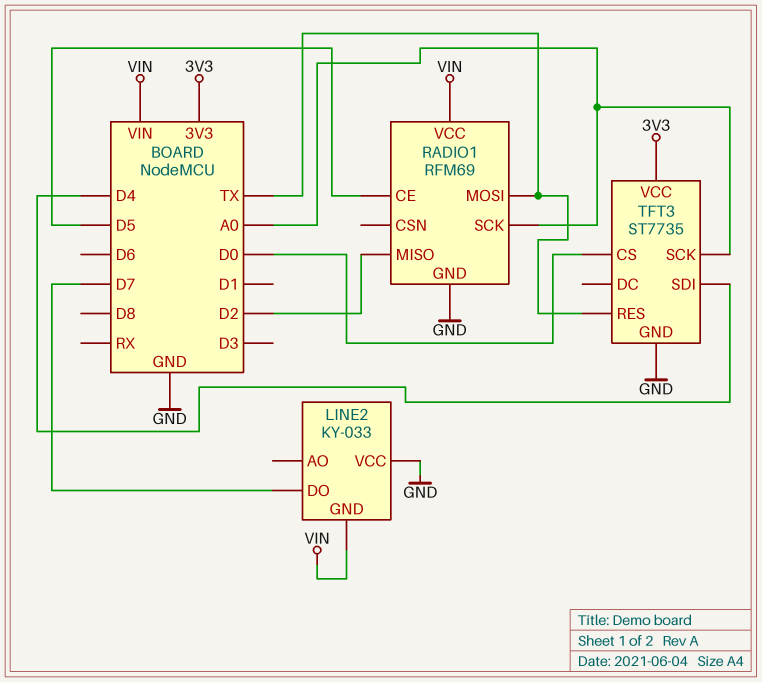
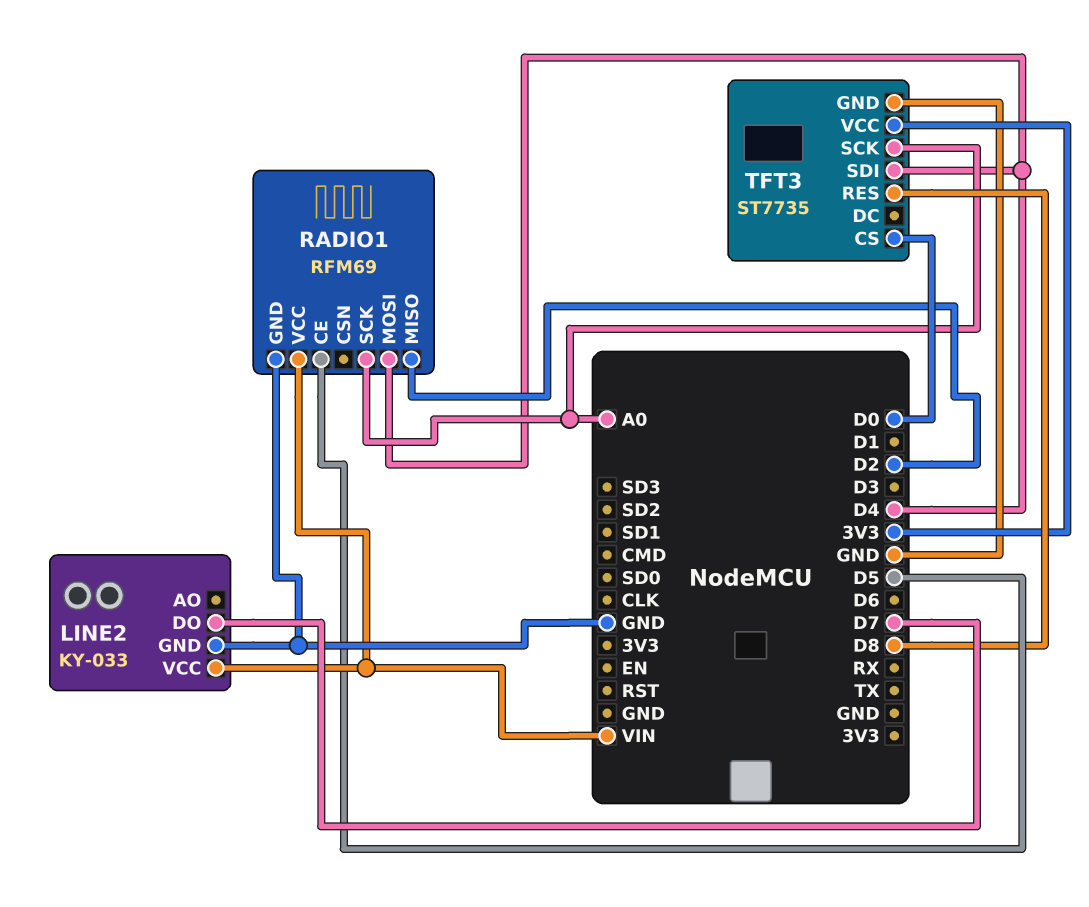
LINE2 pin GND: VIN -> GND
LINE2 pin VCC: GND -> VIN
RADIO1 pin MOSI: TX -> D4
TFT3 pin RES: TX -> D8

